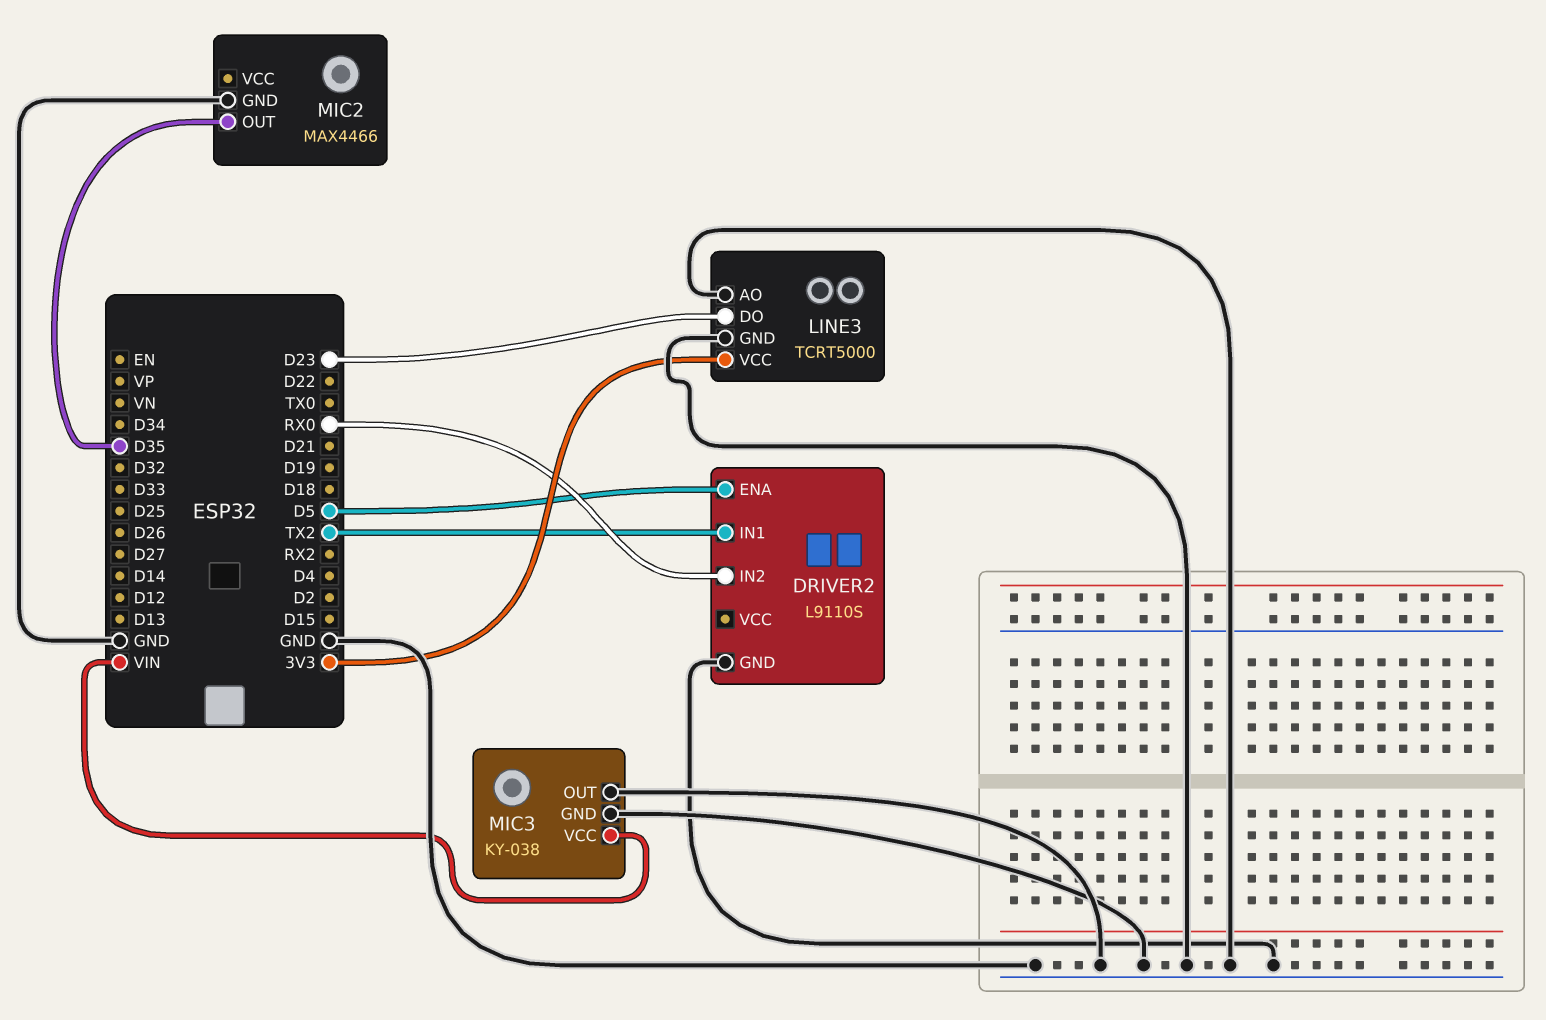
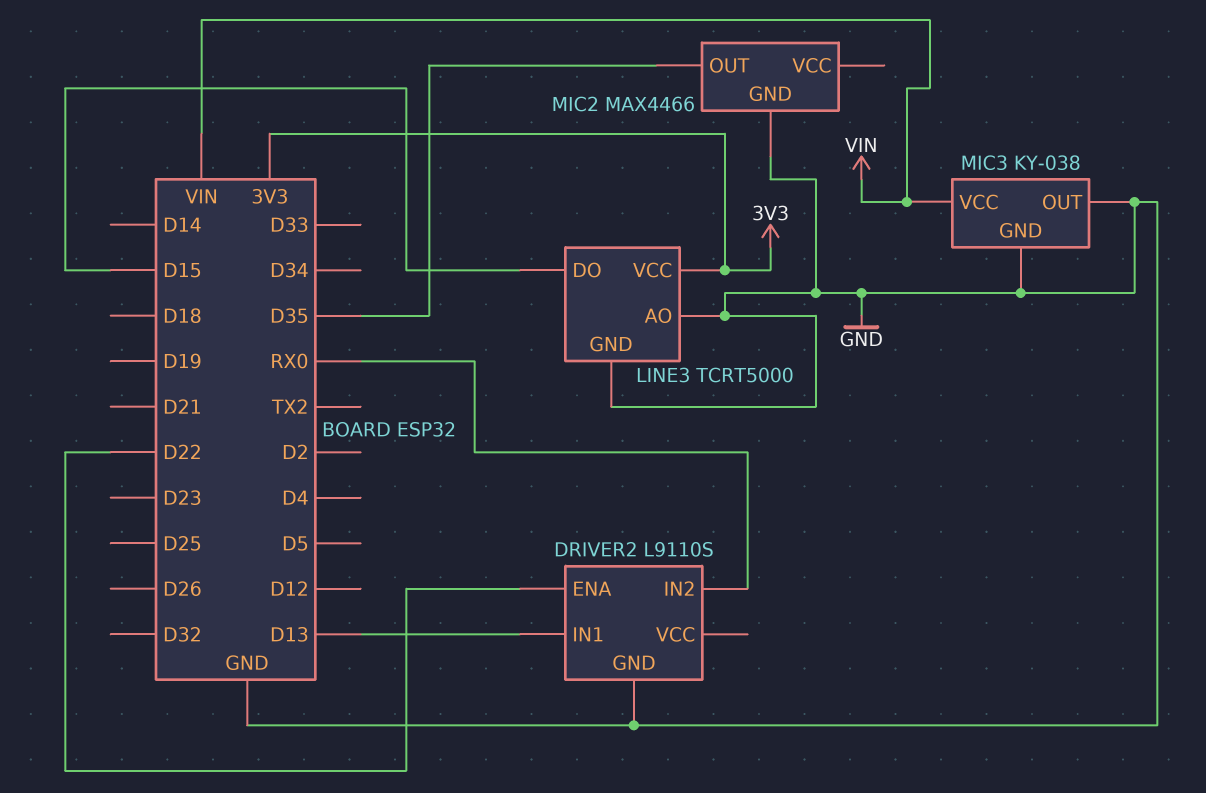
DRIVER2 pin ENA: D5 -> D22
DRIVER2 pin IN1: TX2 -> D13
LINE3 pin DO: D23 -> D15

